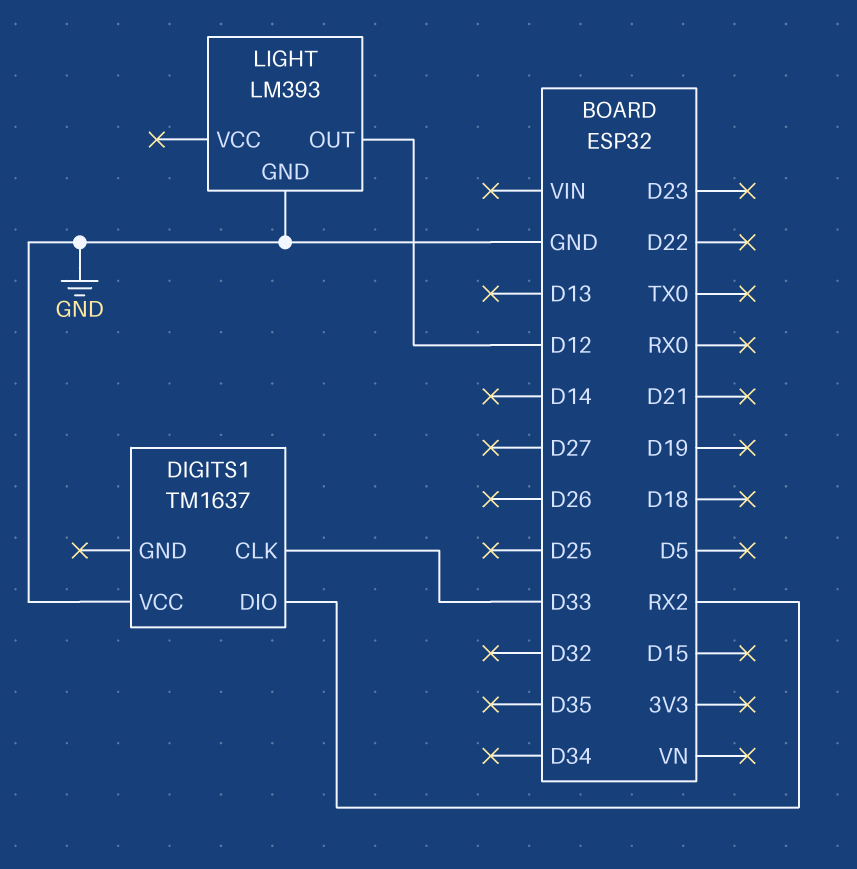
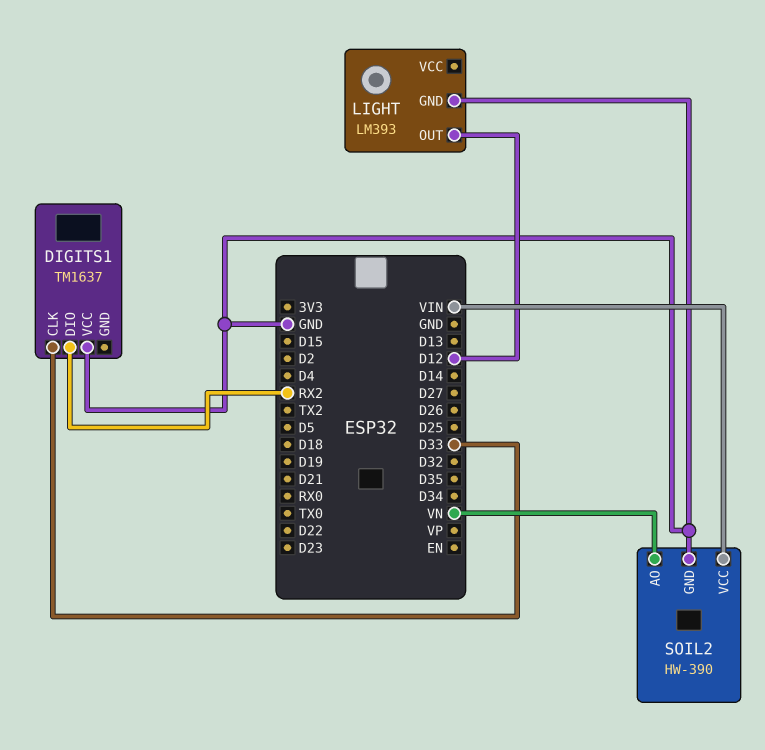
SOIL2: none -> HW-390
SOIL2 pin AO: none -> VN
SOIL2 pin GND: none -> GND
SOIL2 pin VCC: none -> VIN

